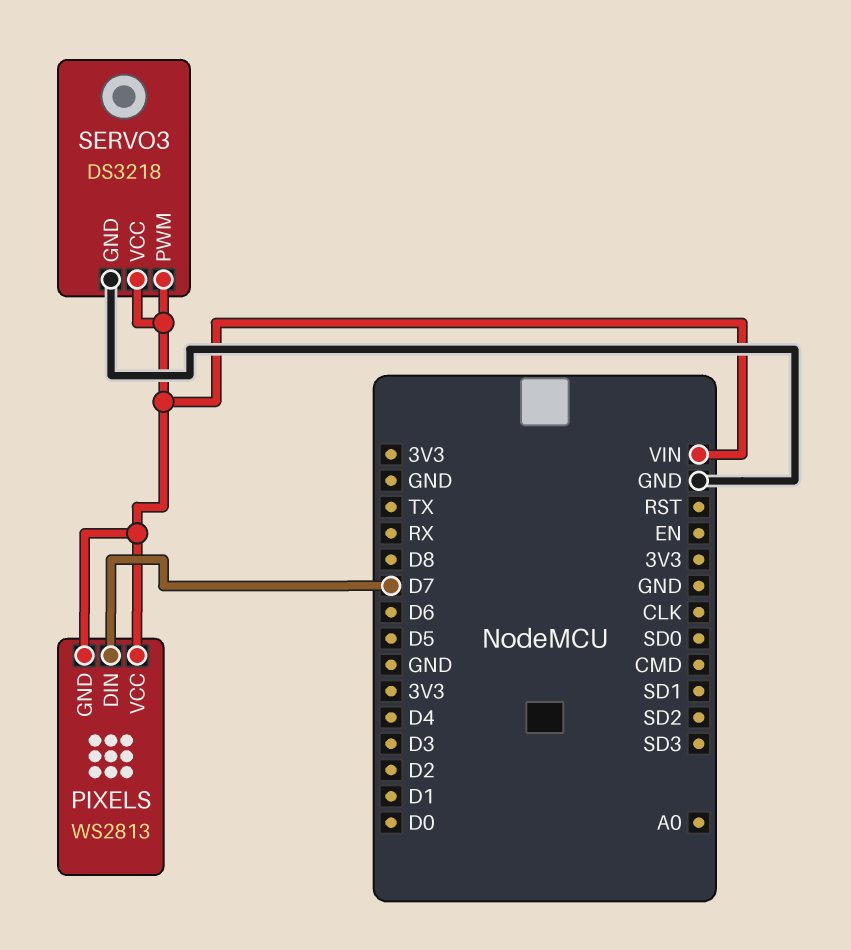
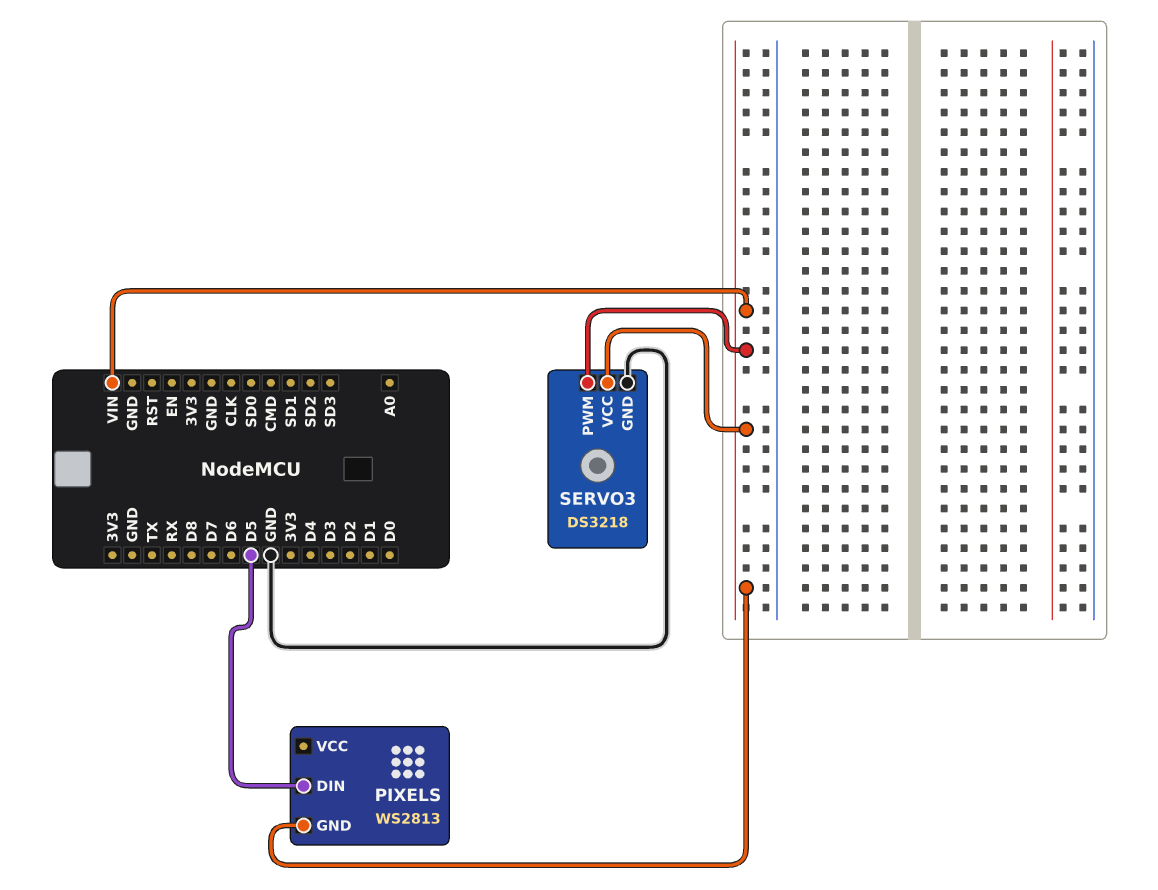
PIXELS pin DIN: D7 -> D5
PIXELS pin VCC: VIN -> none

